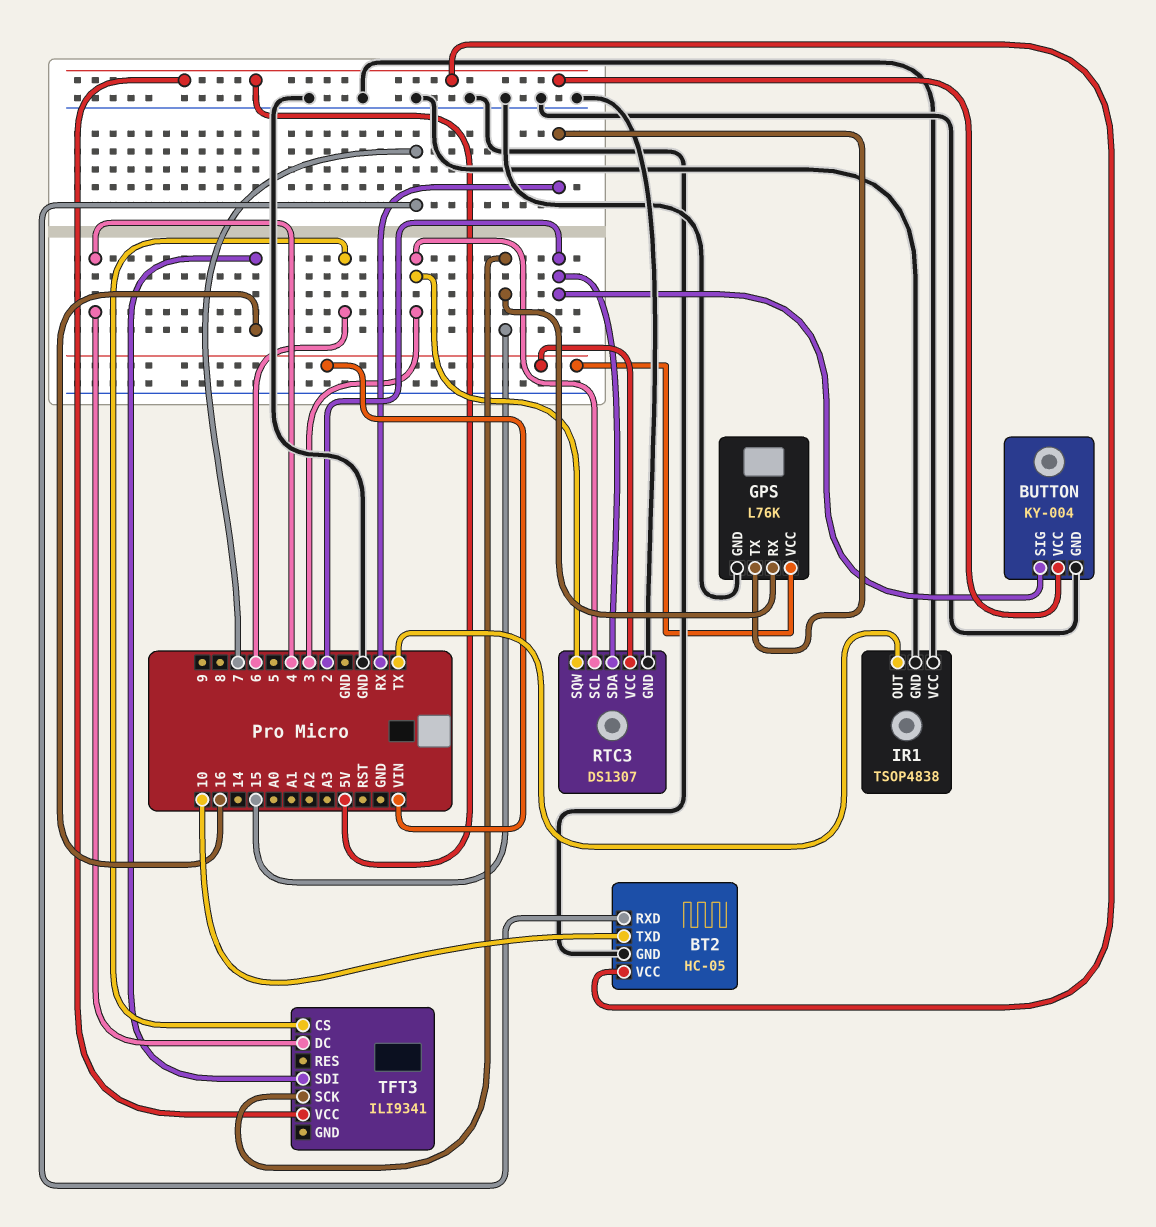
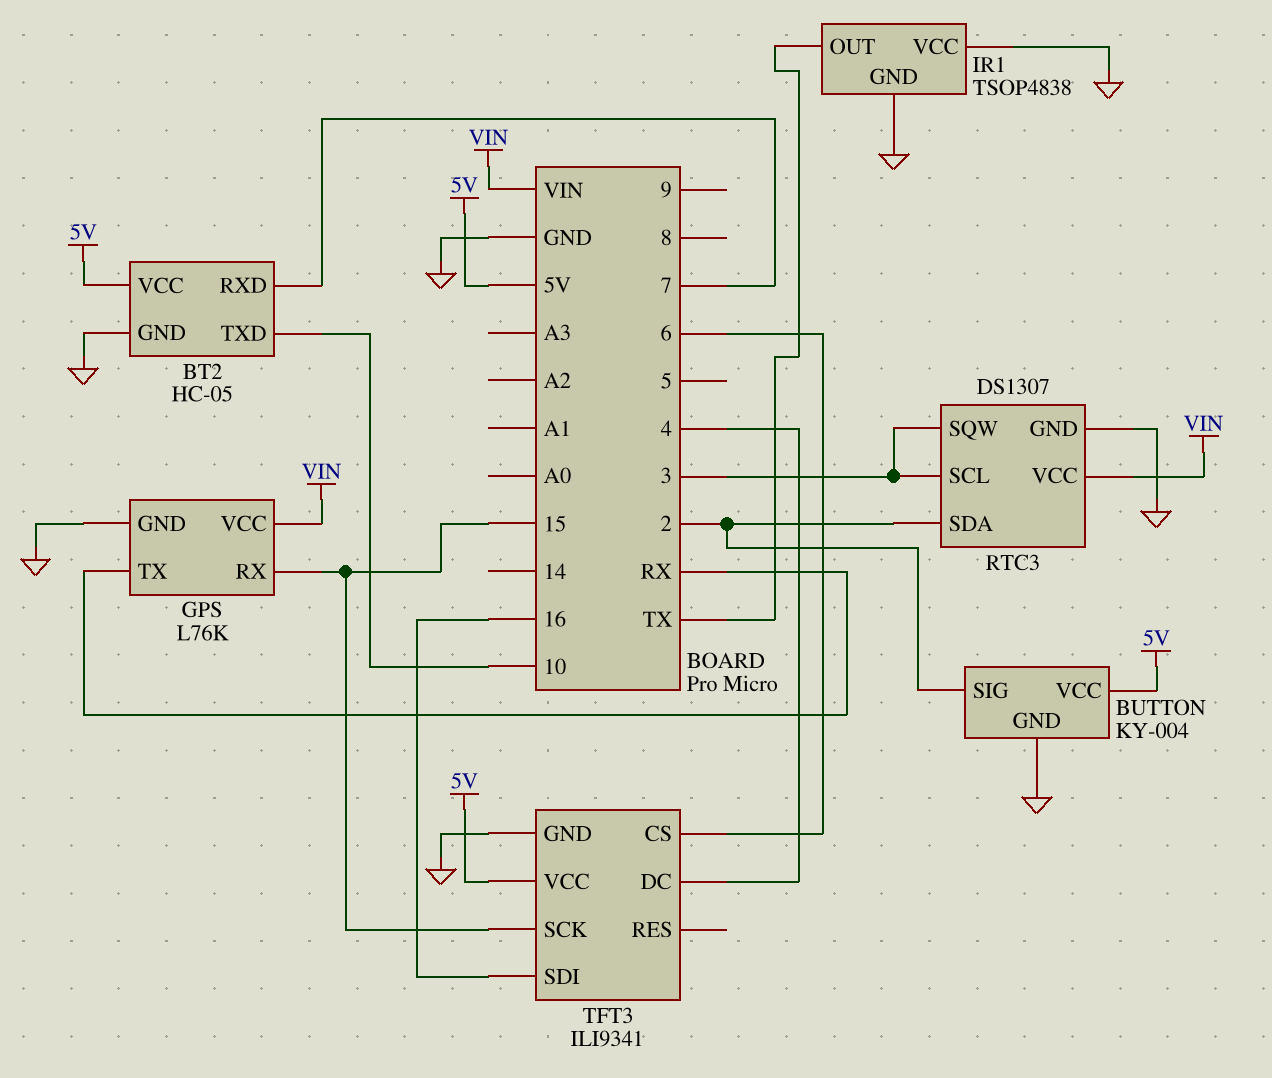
TFT3 pin GND: none -> GND

